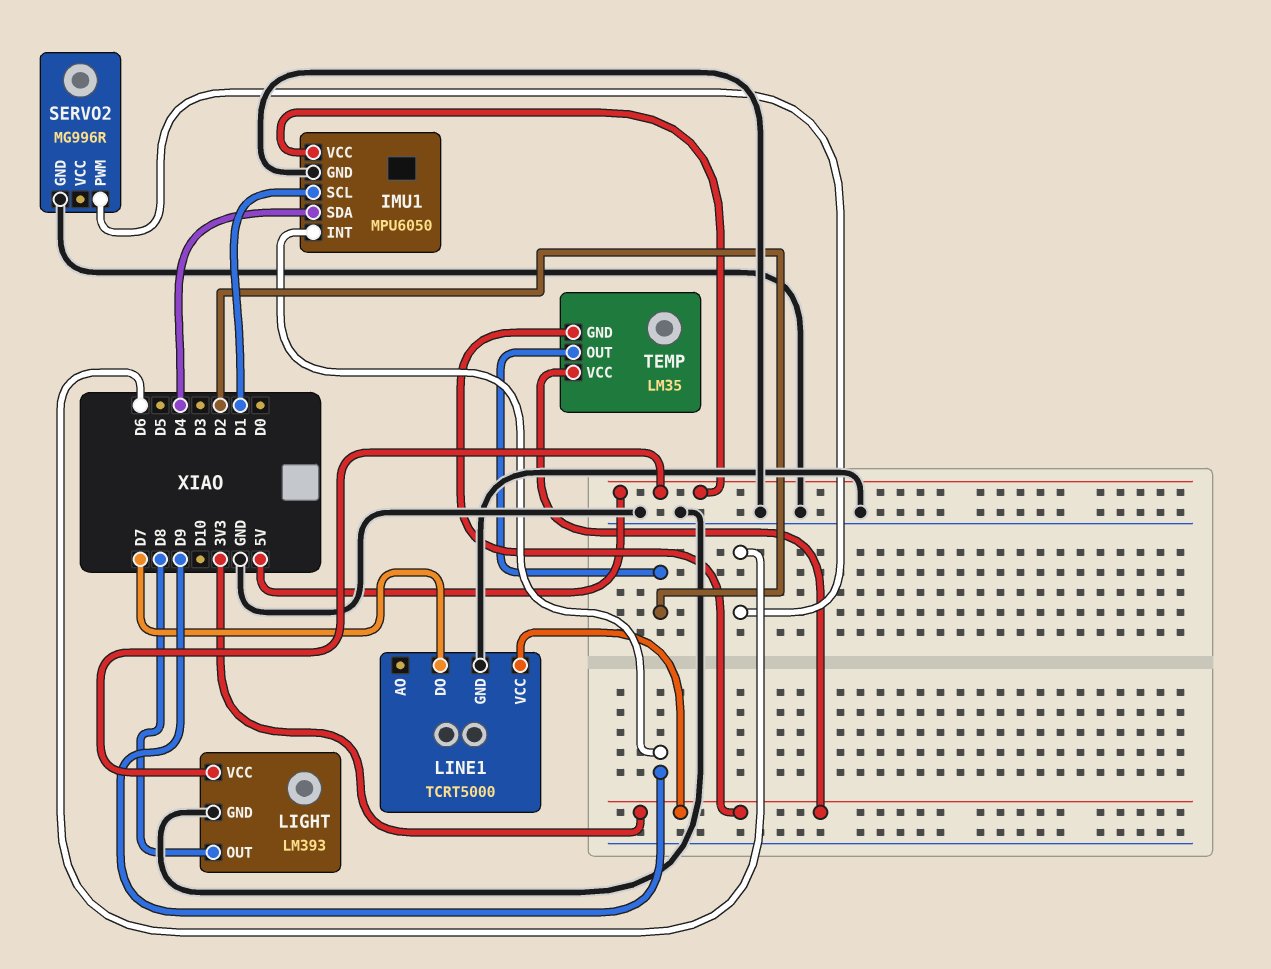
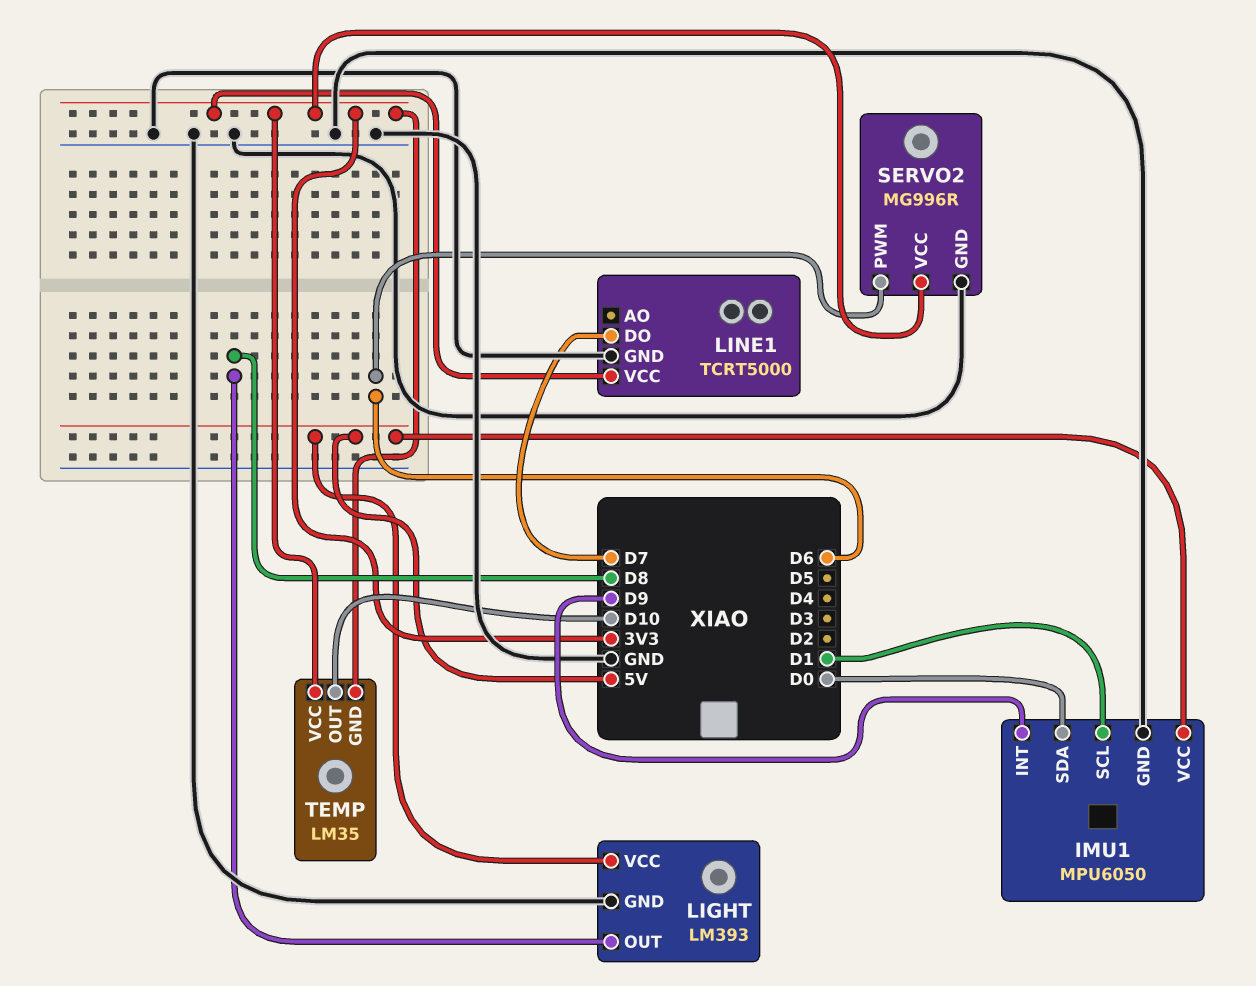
IMU1 pin SDA: D4 -> D0
SERVO2 pin VCC: none -> 3V3
TEMP pin OUT: D2 -> D10

